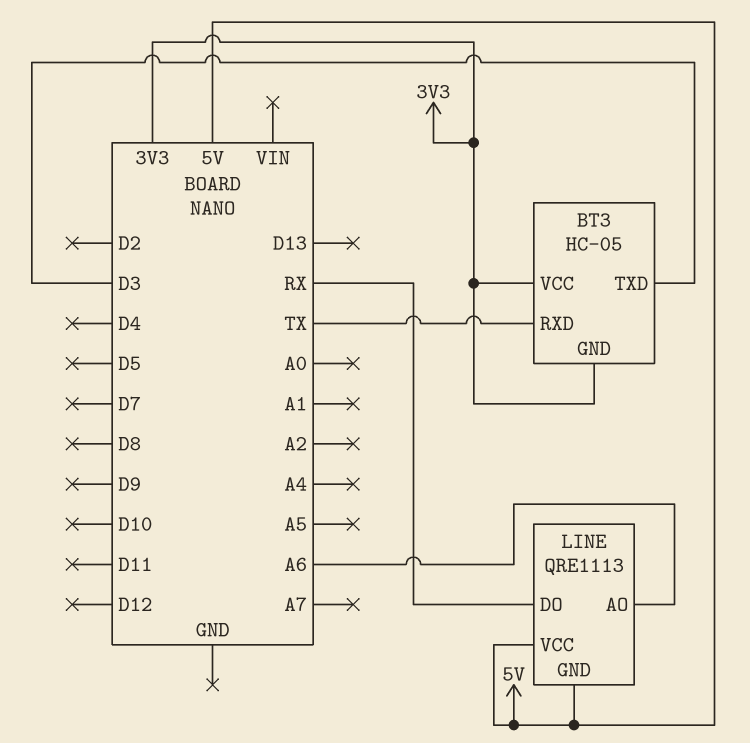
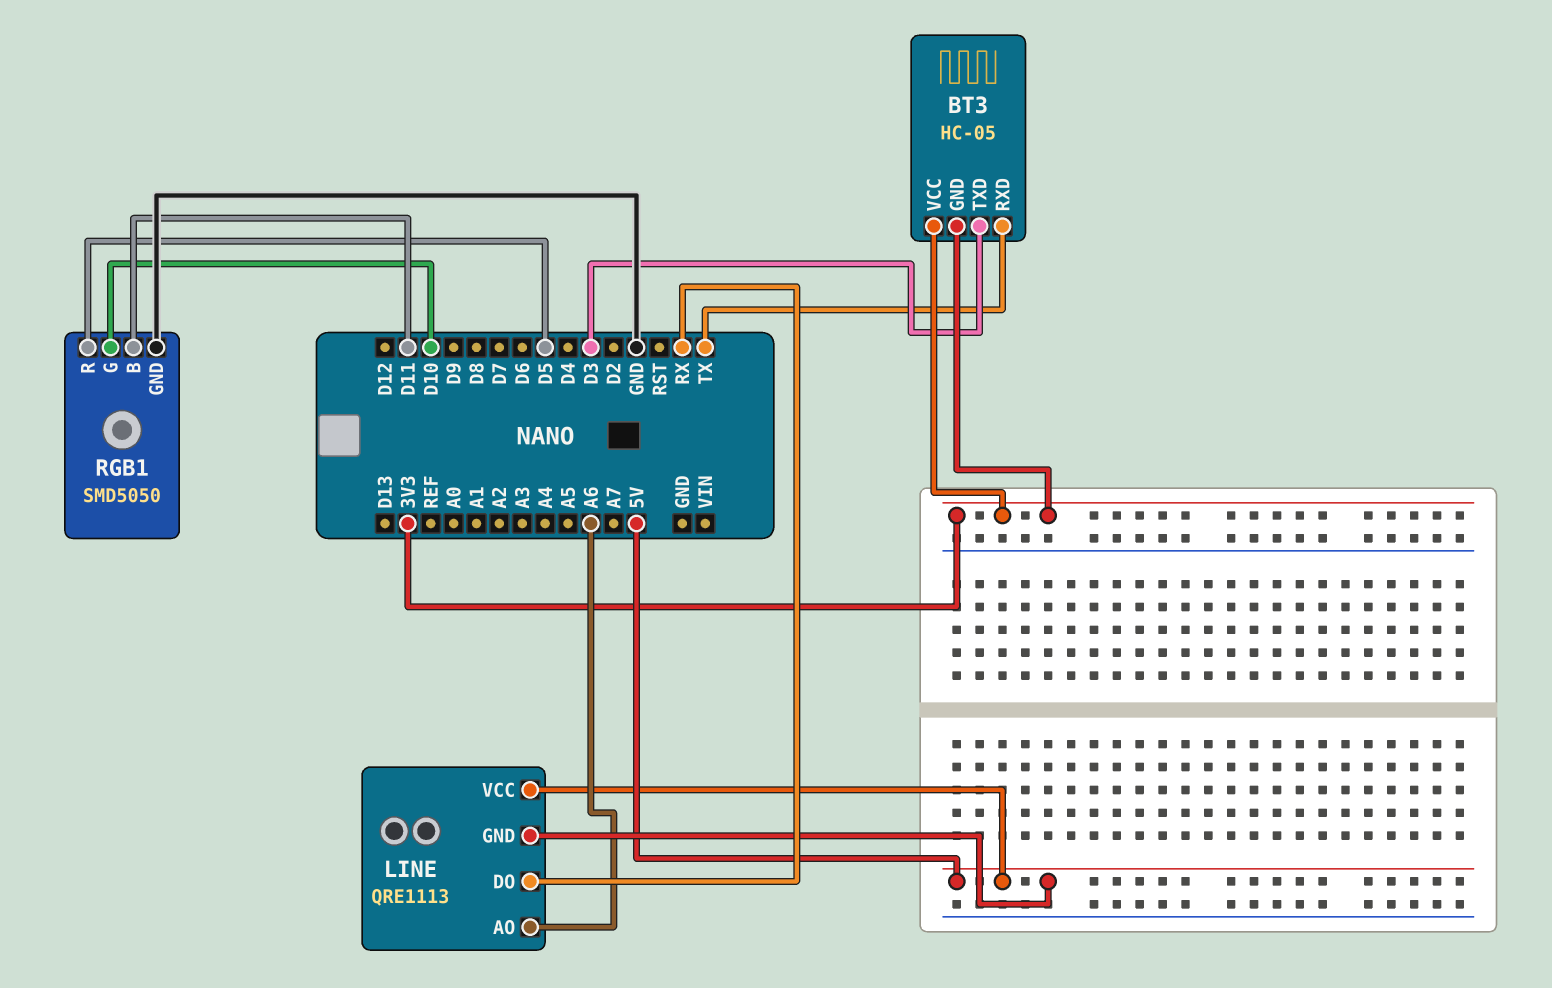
RGB1: none -> SMD5050
RGB1 pin B: none -> D11
RGB1 pin G: none -> D10
RGB1 pin GND: none -> GND
RGB1 pin R: none -> D5

